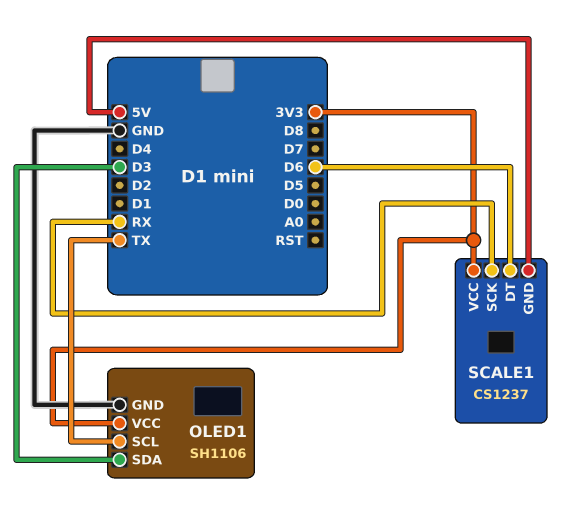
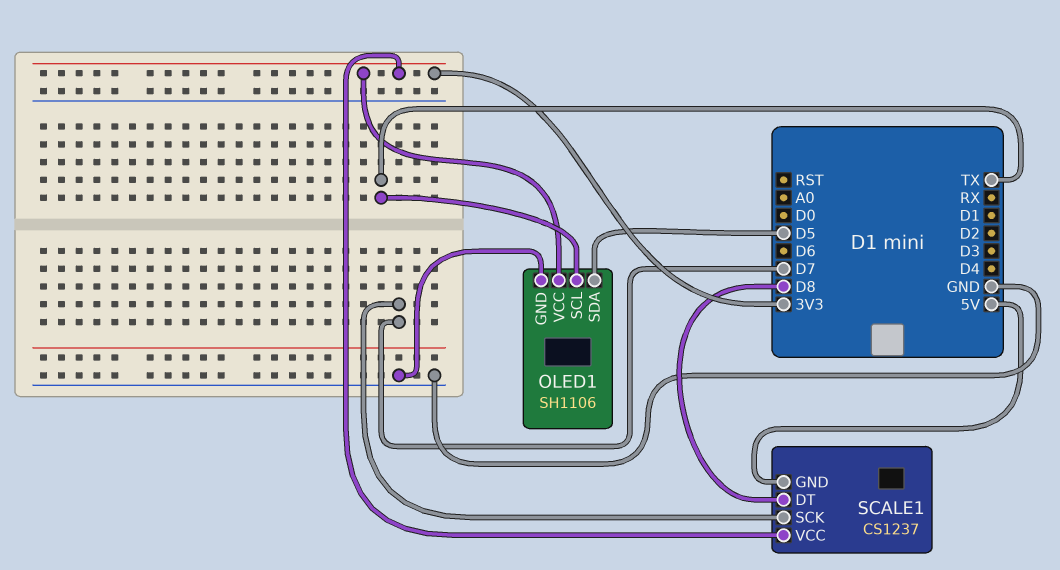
OLED1 pin SDA: D3 -> D5
SCALE1 pin DT: D6 -> D8
SCALE1 pin SCK: RX -> D7

